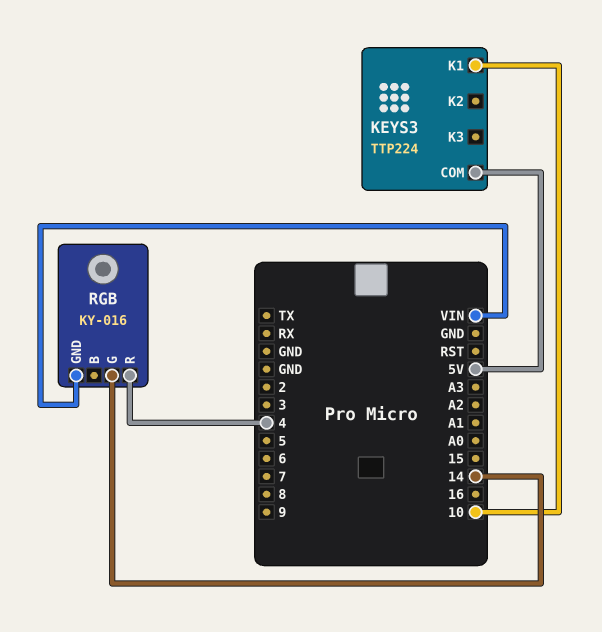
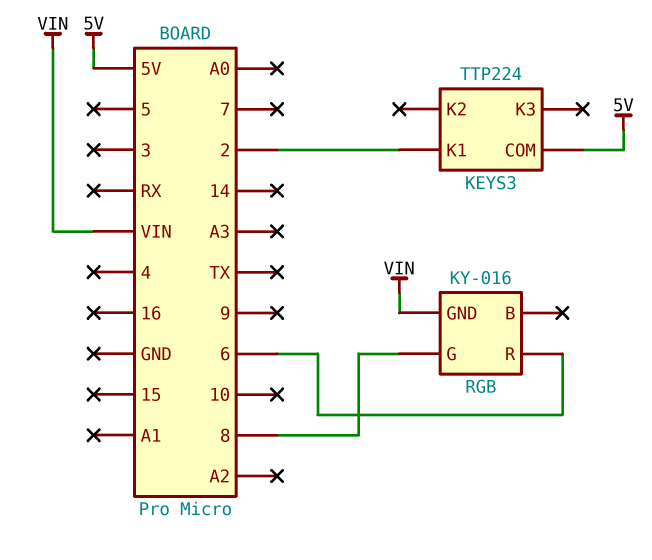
KEYS3 pin K1: 10 -> 2
RGB pin G: 14 -> 8
RGB pin R: 4 -> 6

